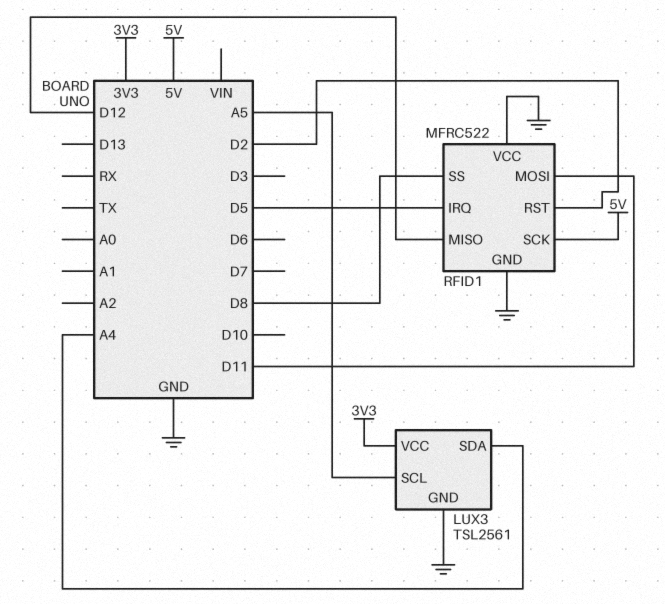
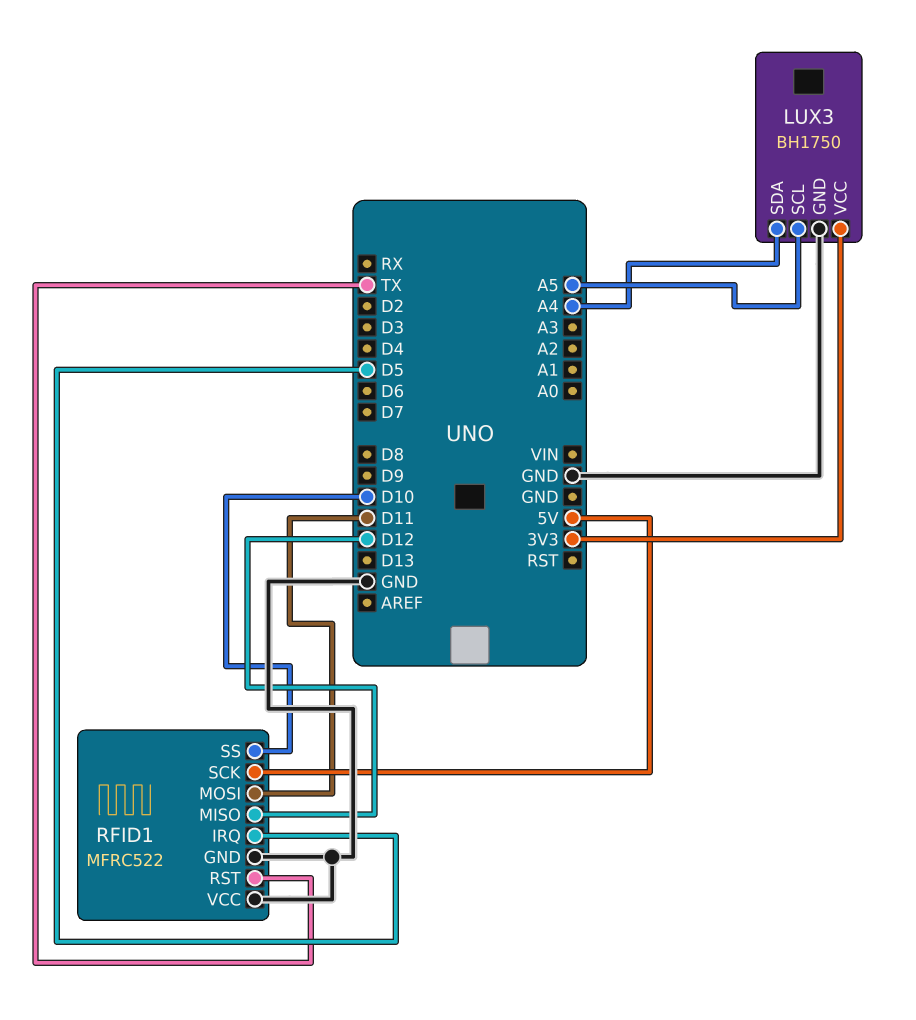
LUX3: TSL2561 -> BH1750
RFID1 pin RST: D2 -> TX
RFID1 pin SS: D8 -> D10

